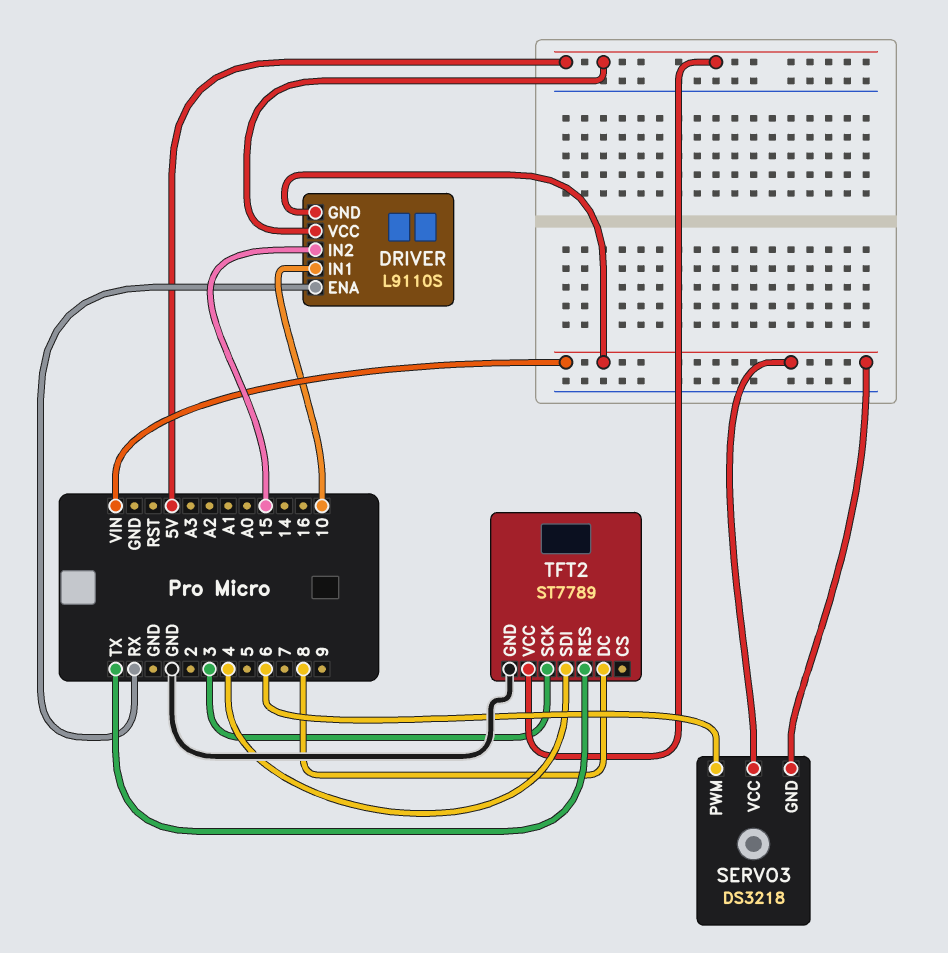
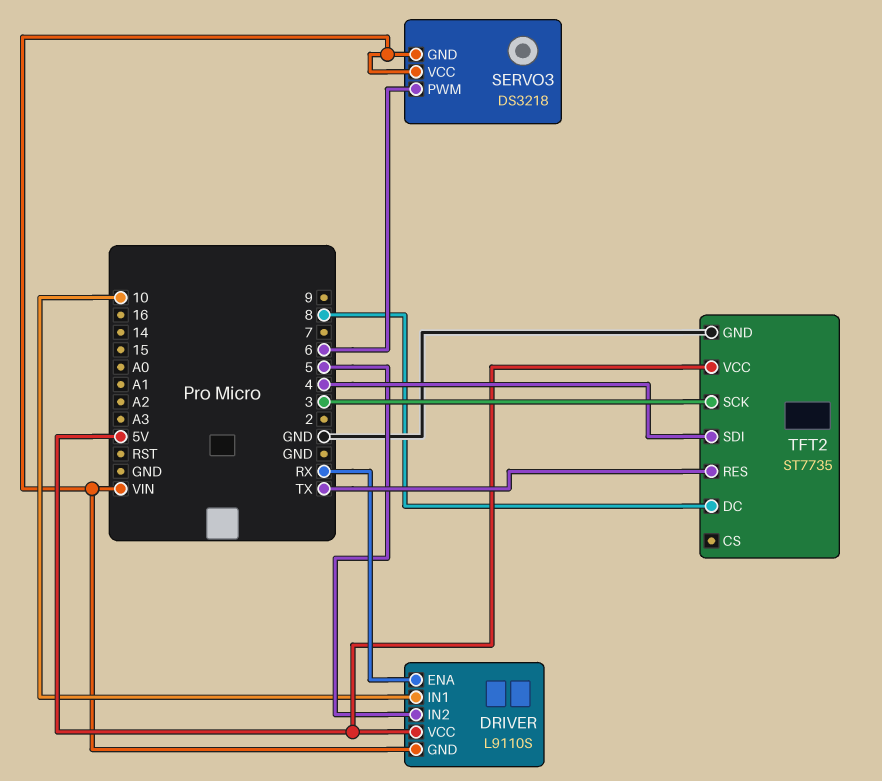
DRIVER pin IN2: 15 -> 5
TFT2: ST7789 -> ST7735

